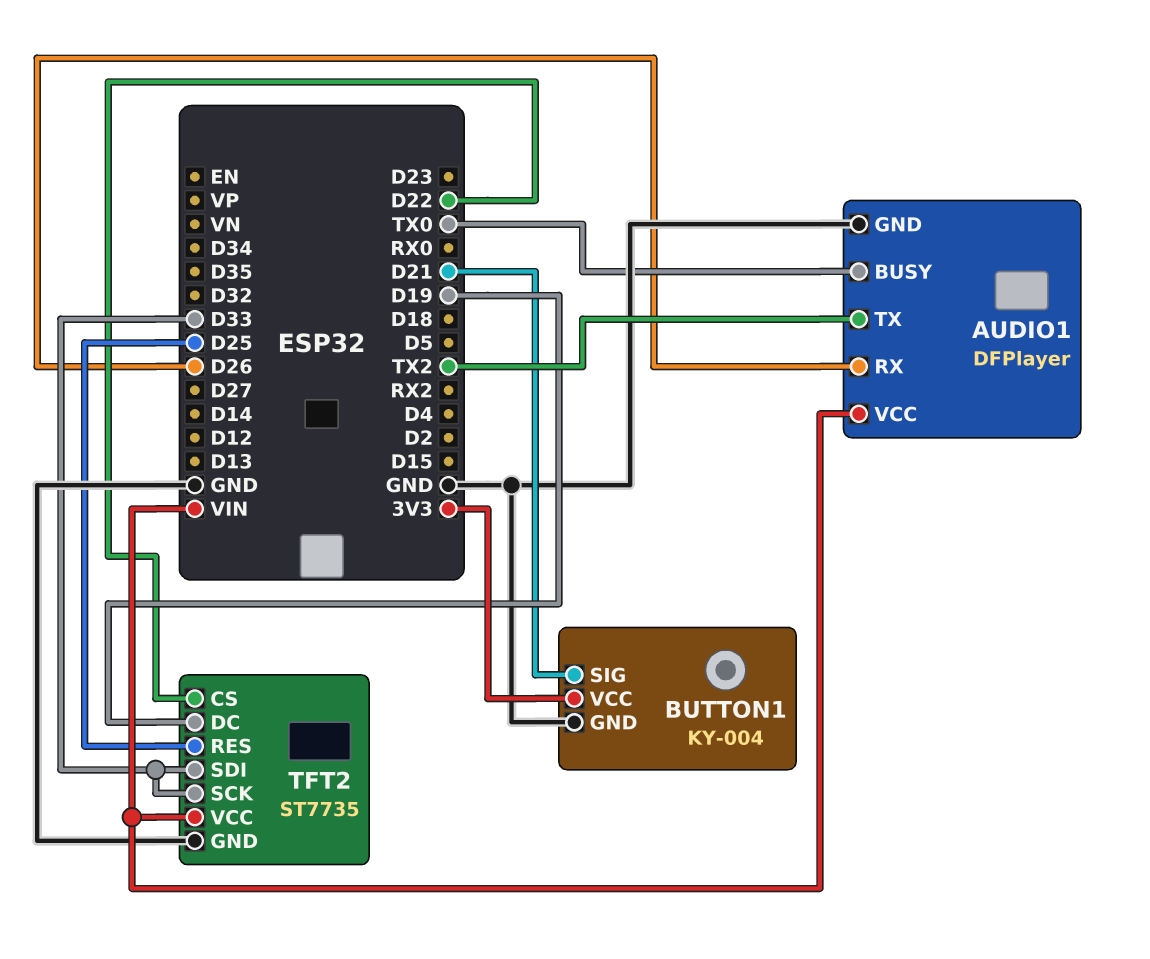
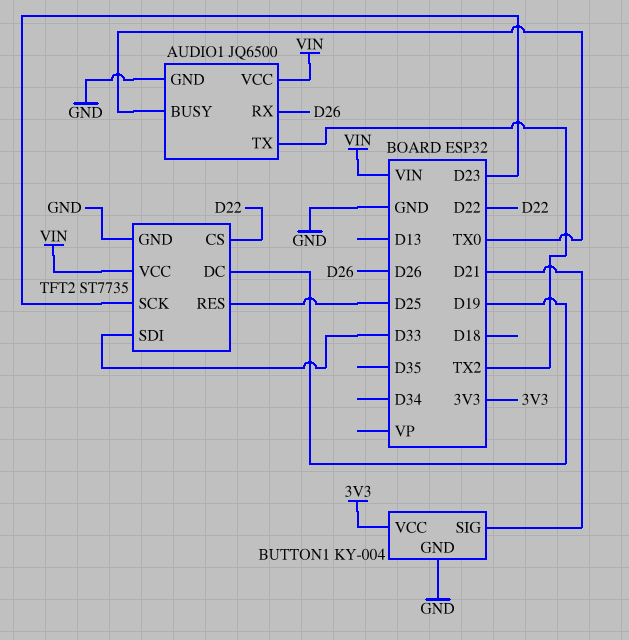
AUDIO1: DFPlayer -> JQ6500
TFT2 pin SCK: D33 -> D23

